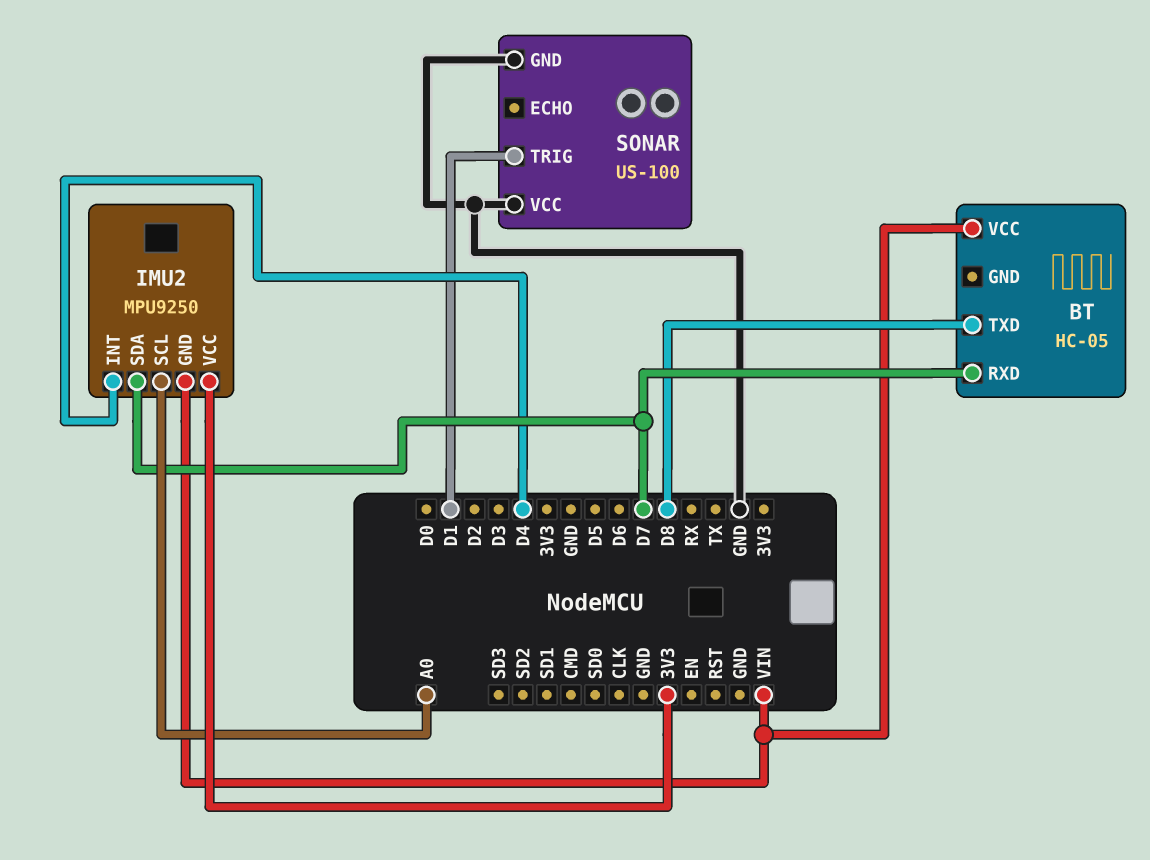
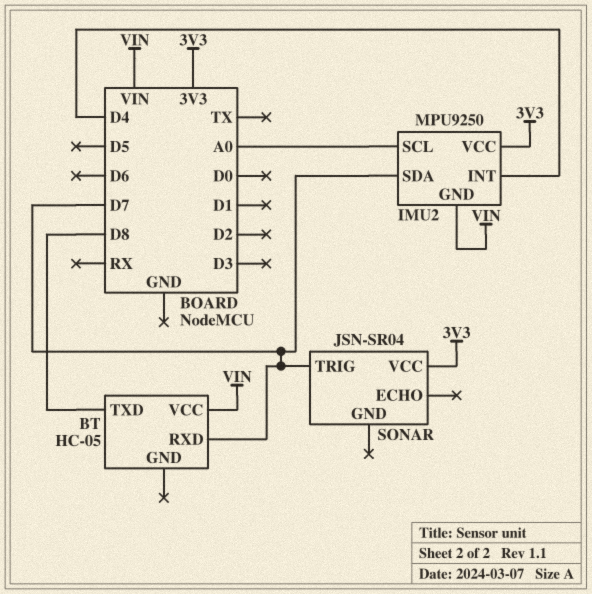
SONAR: US-100 -> JSN-SR04
SONAR pin GND: GND -> none
SONAR pin TRIG: D1 -> D7
SONAR pin VCC: GND -> 3V3

